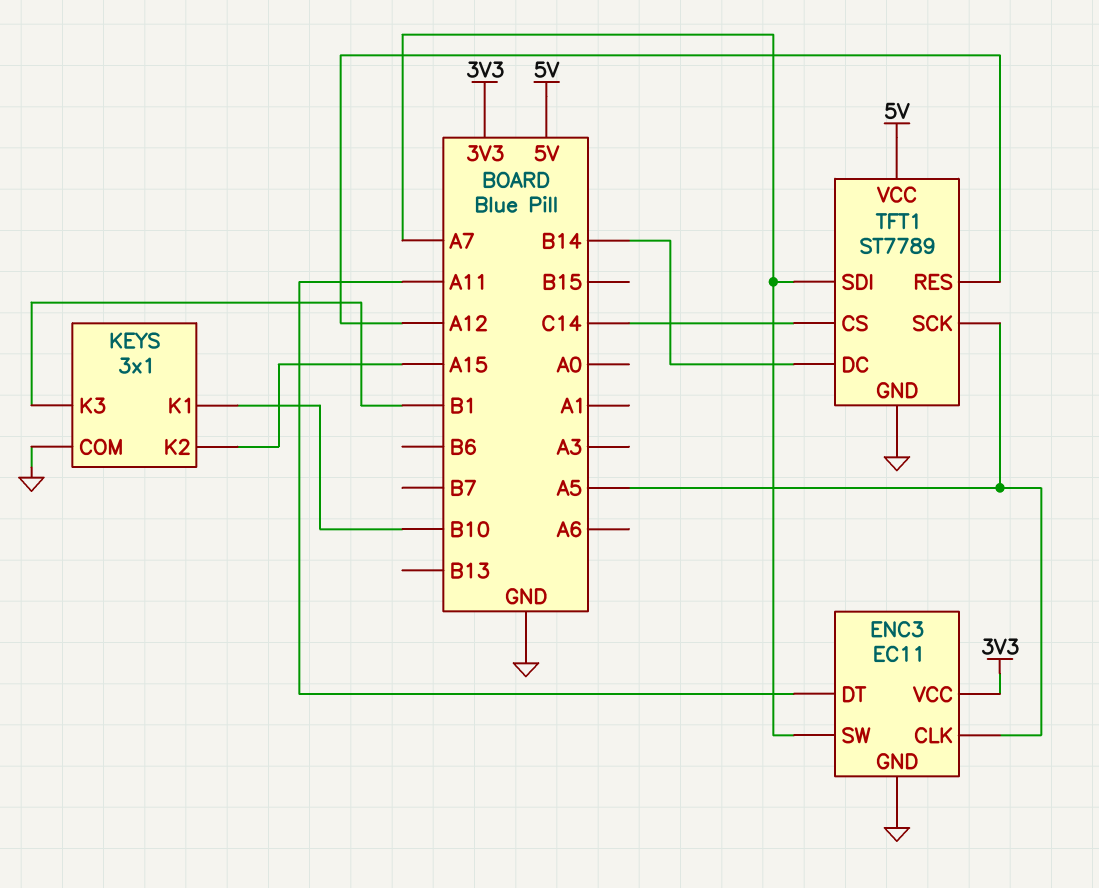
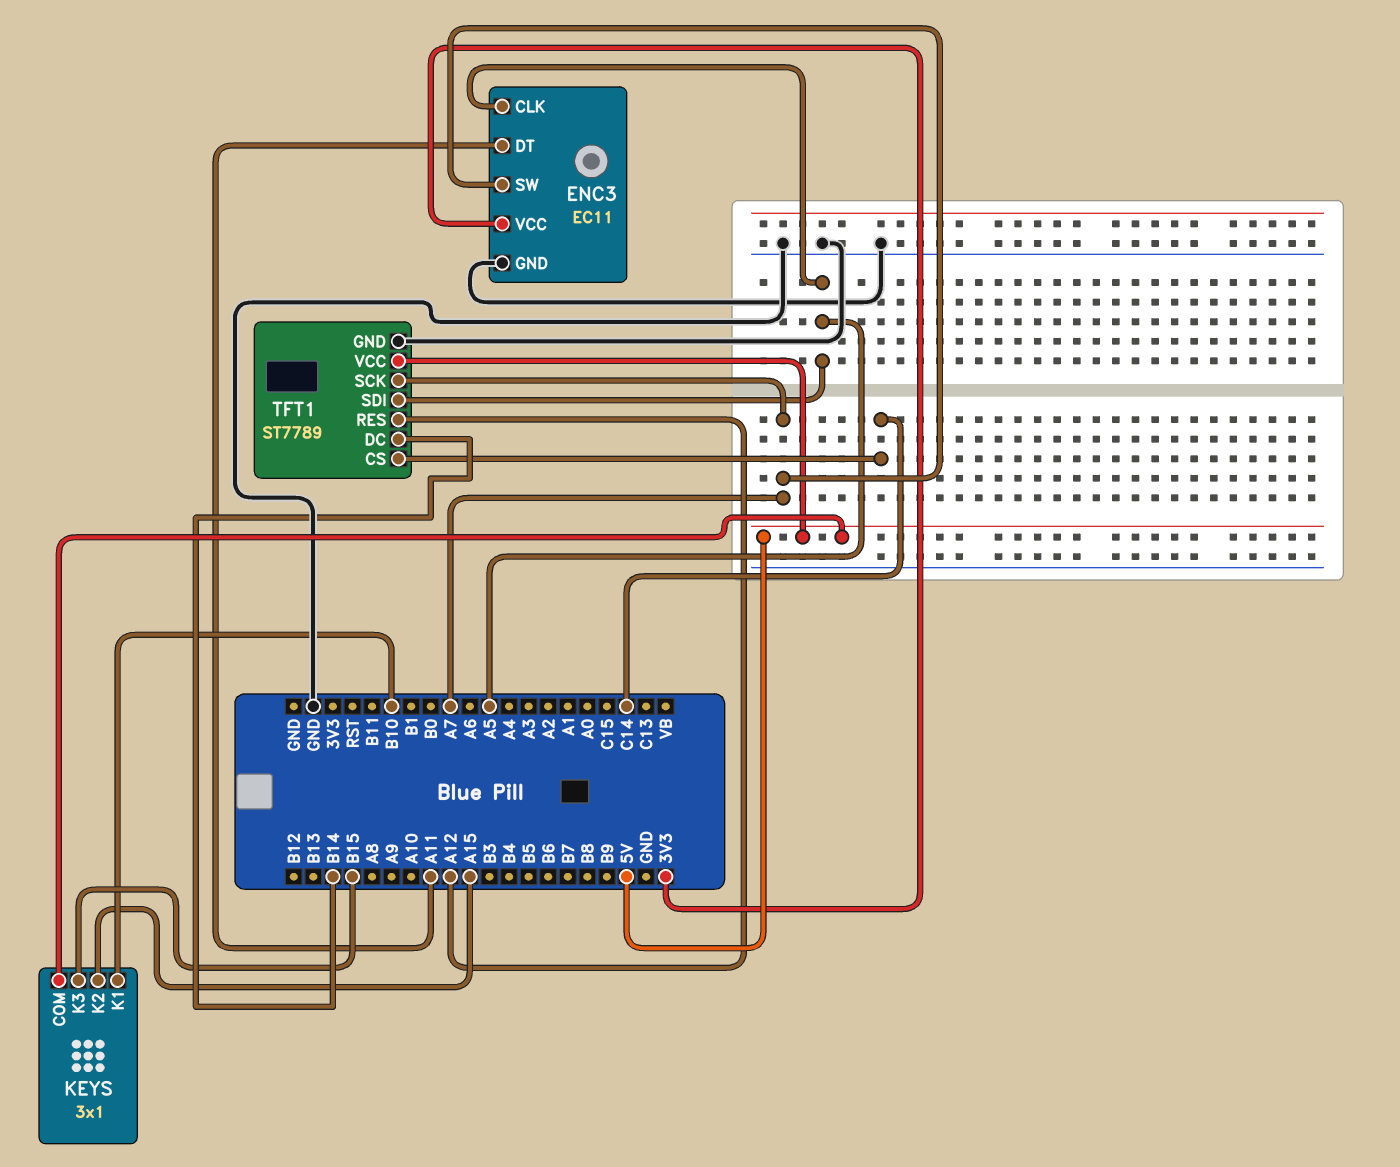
KEYS pin COM: GND -> 5V
KEYS pin K3: B1 -> B15
TFT1 pin SCK: A5 -> A7
TFT1 pin SDI: A7 -> A5

